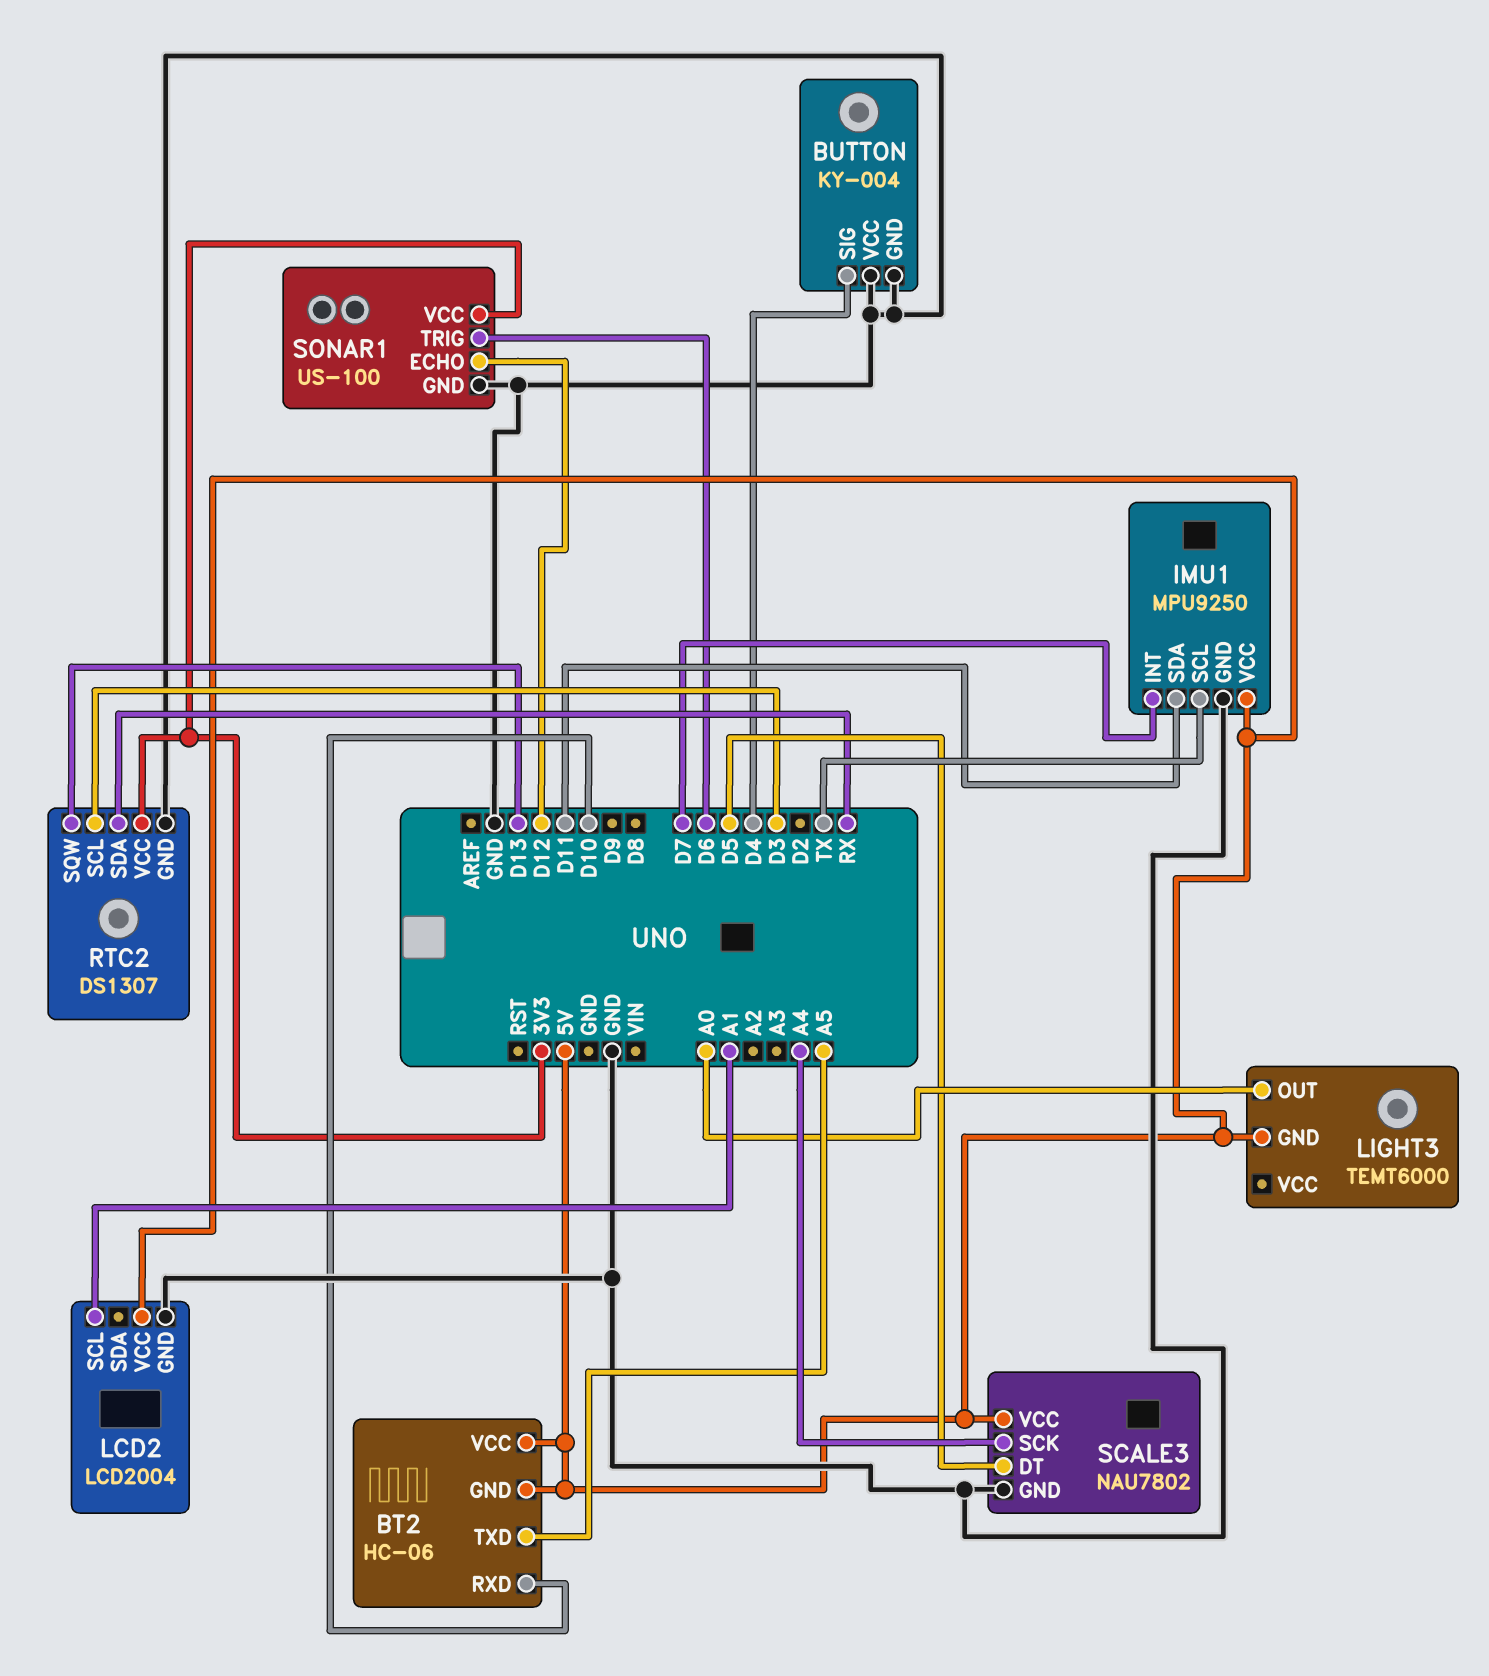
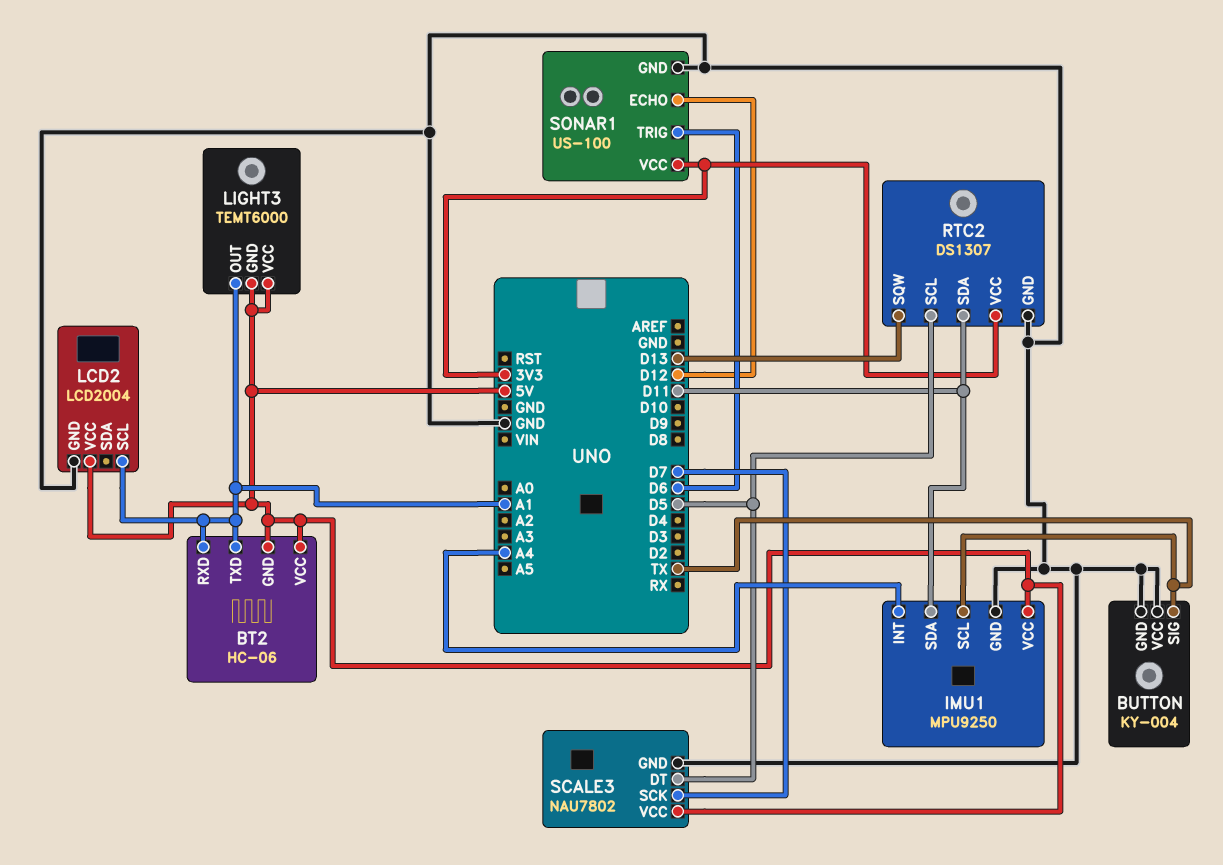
BT2 pin RXD: D10 -> A1
BT2 pin TXD: A5 -> A1
BUTTON pin SIG: D4 -> TX
IMU1 pin INT: D7 -> A4
LIGHT3 pin OUT: A0 -> A1
LIGHT3 pin VCC: none -> 5V
RTC2 pin SCL: D3 -> D5
RTC2 pin SDA: RX -> D11
SCALE3 pin SCK: A4 -> D7

